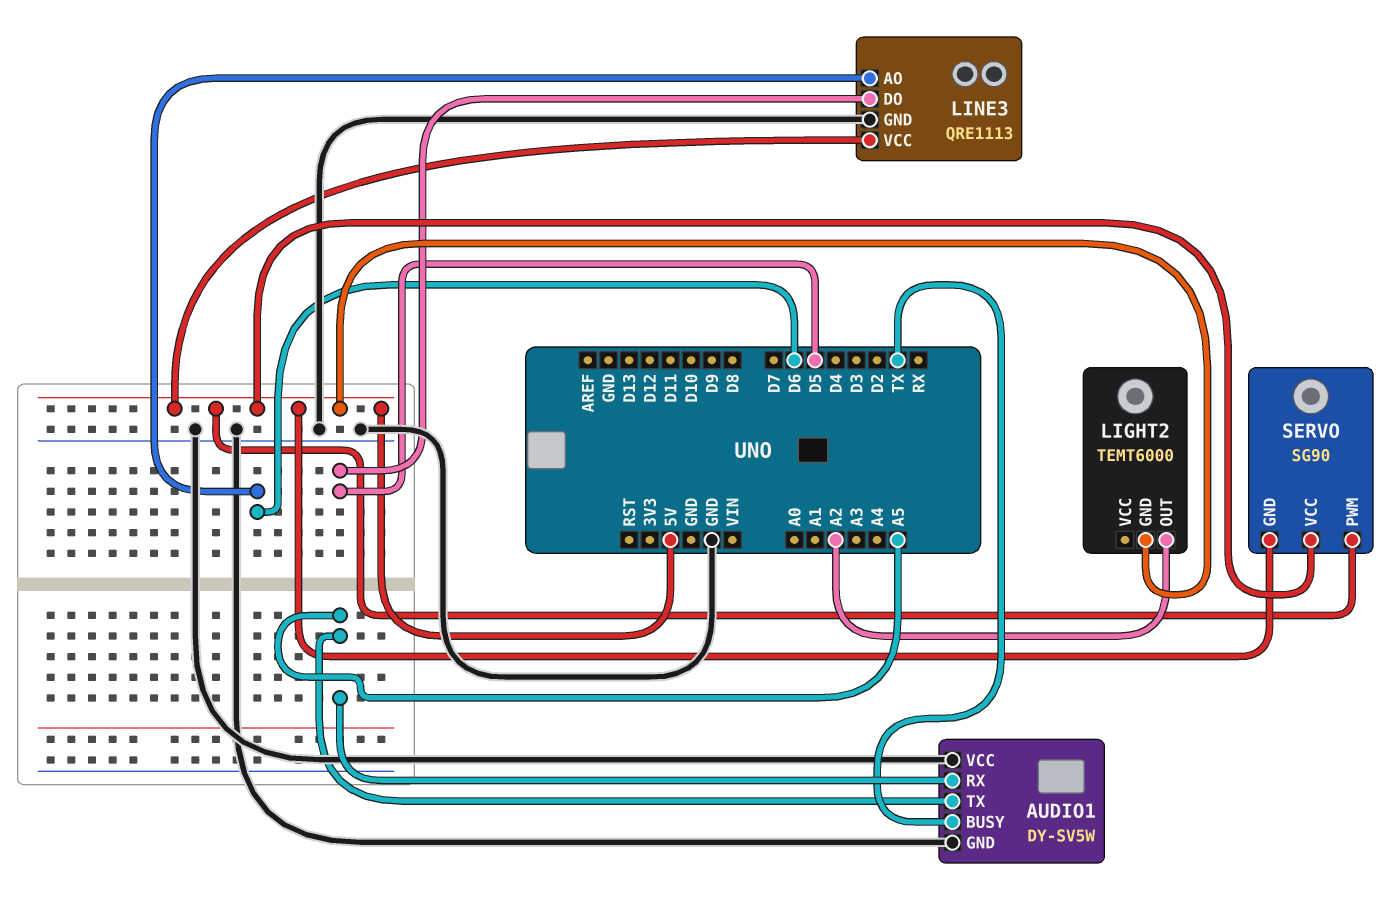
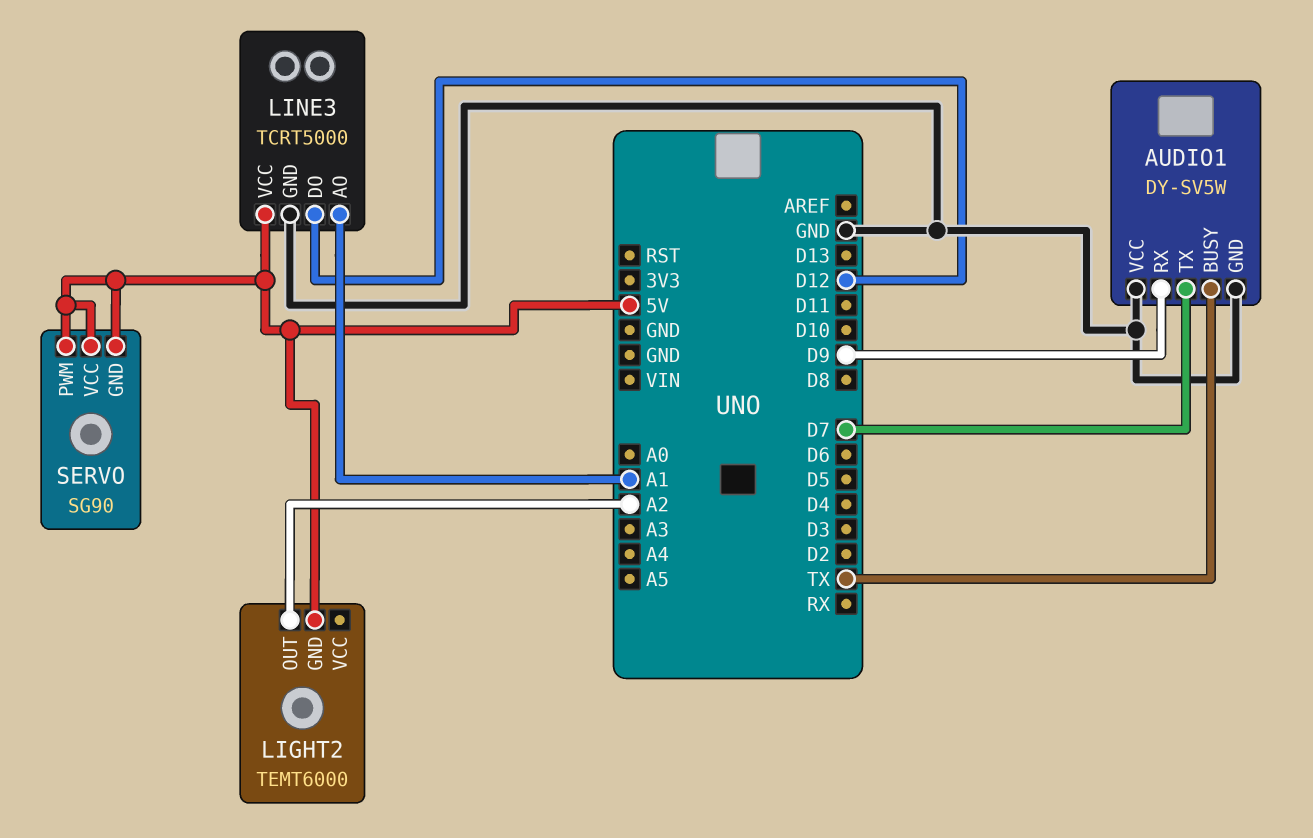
AUDIO1 pin RX: A5 -> D9
AUDIO1 pin TX: A5 -> D7
LINE3: QRE1113 -> TCRT5000
LINE3 pin AO: D6 -> A1
LINE3 pin DO: D5 -> D12

